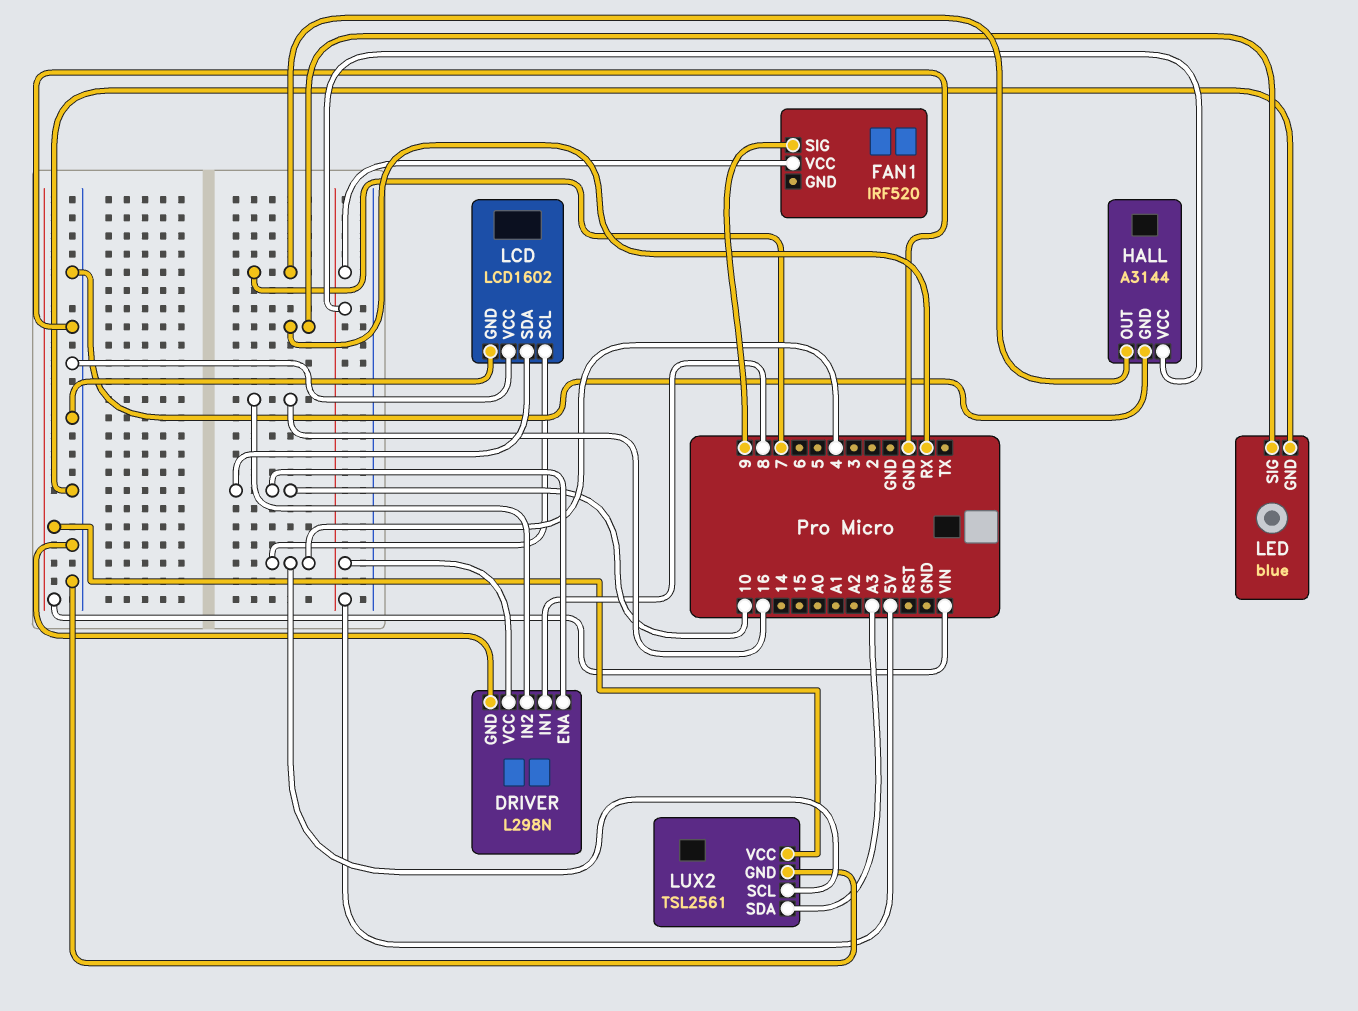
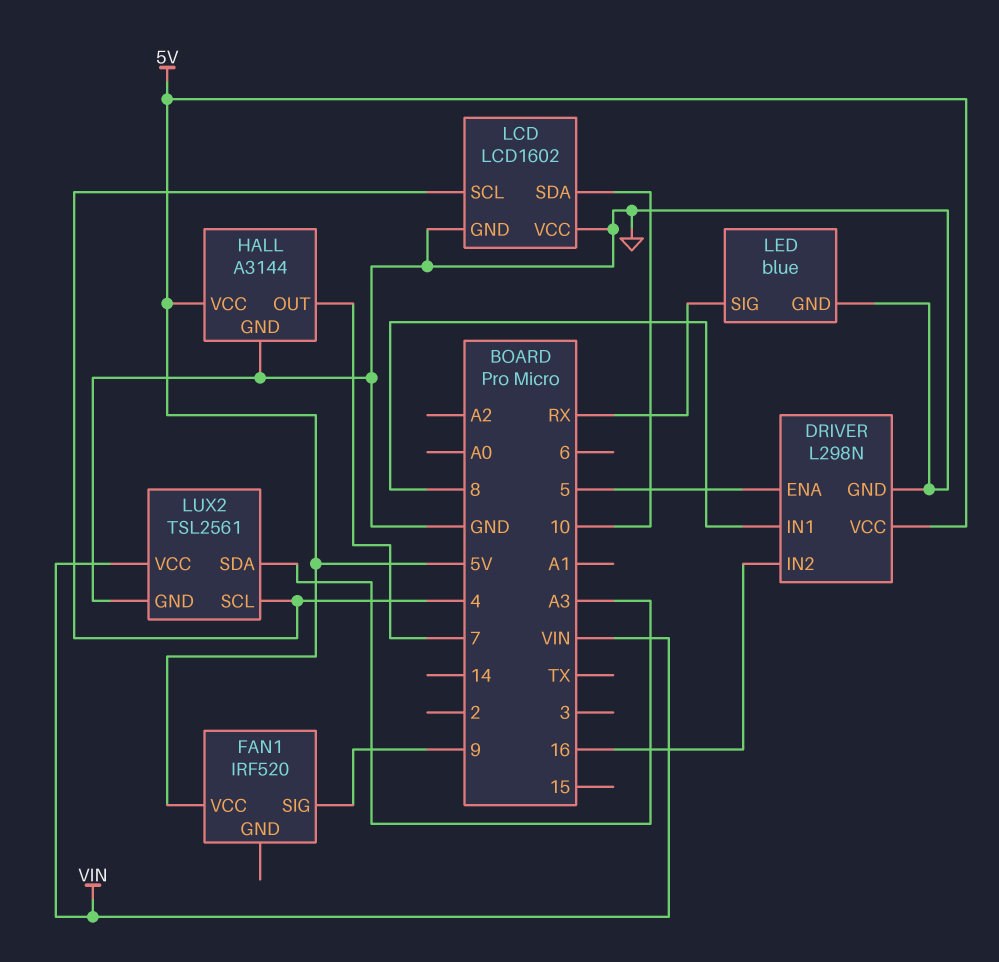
DRIVER pin ENA: 10 -> 5

